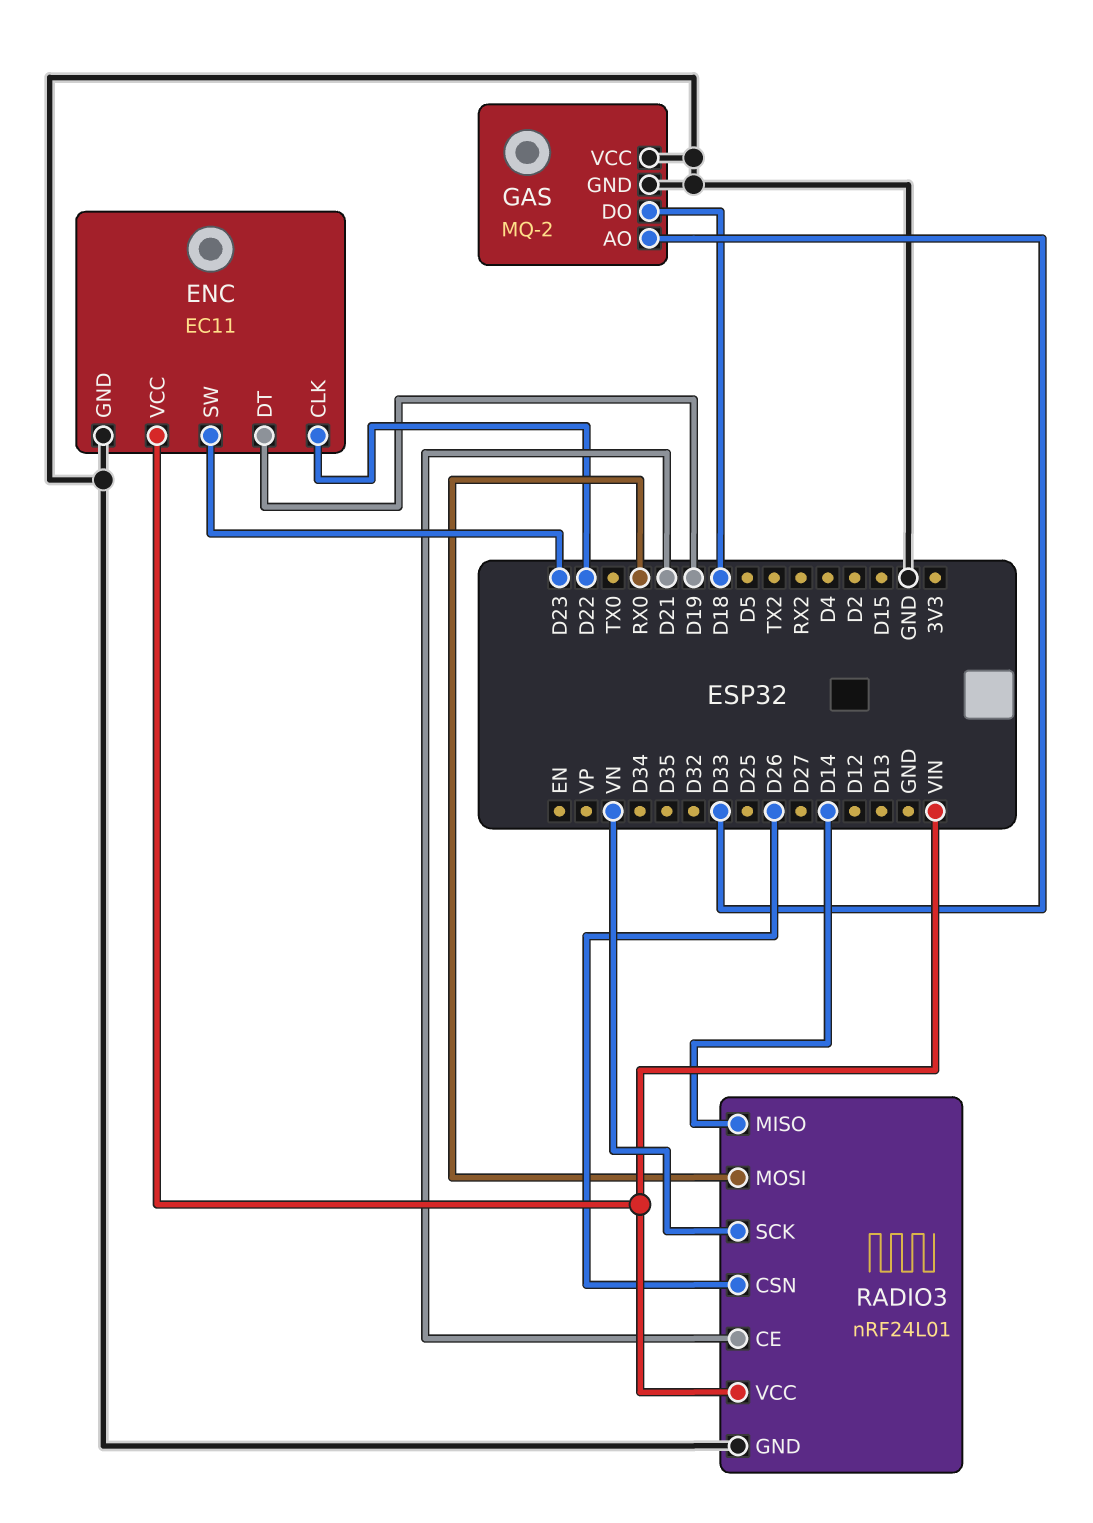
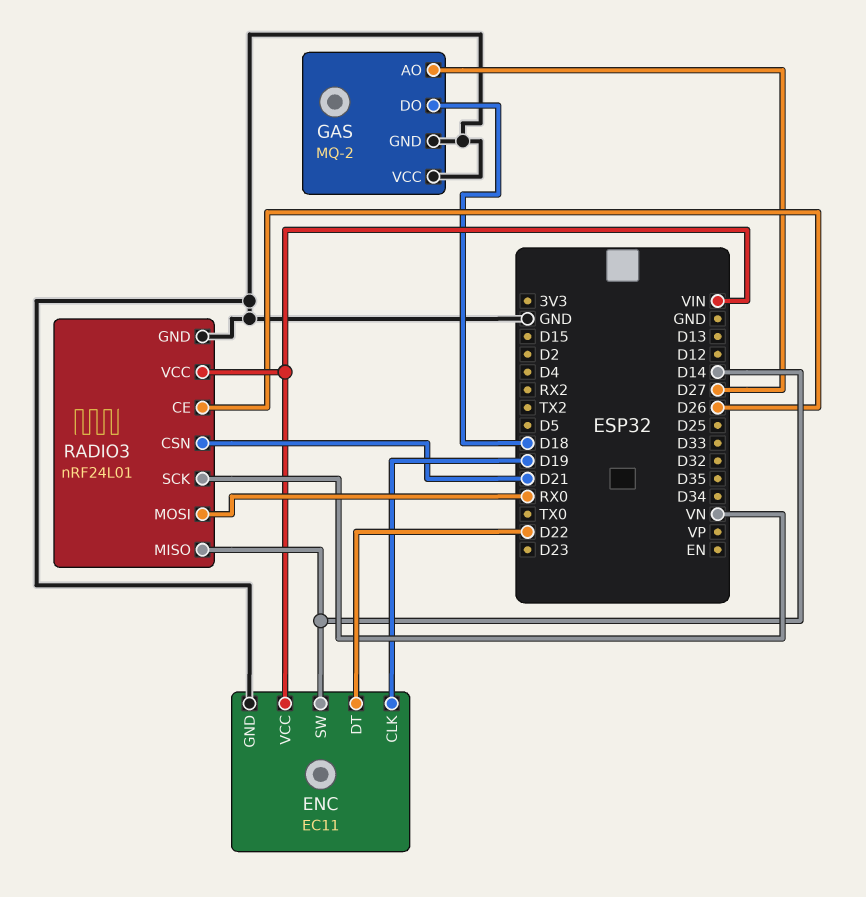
ENC pin CLK: D22 -> D19
ENC pin DT: D19 -> D22
ENC pin SW: D23 -> D14
GAS pin AO: D33 -> D27
RADIO3 pin CE: D21 -> D26
RADIO3 pin CSN: D26 -> D21

